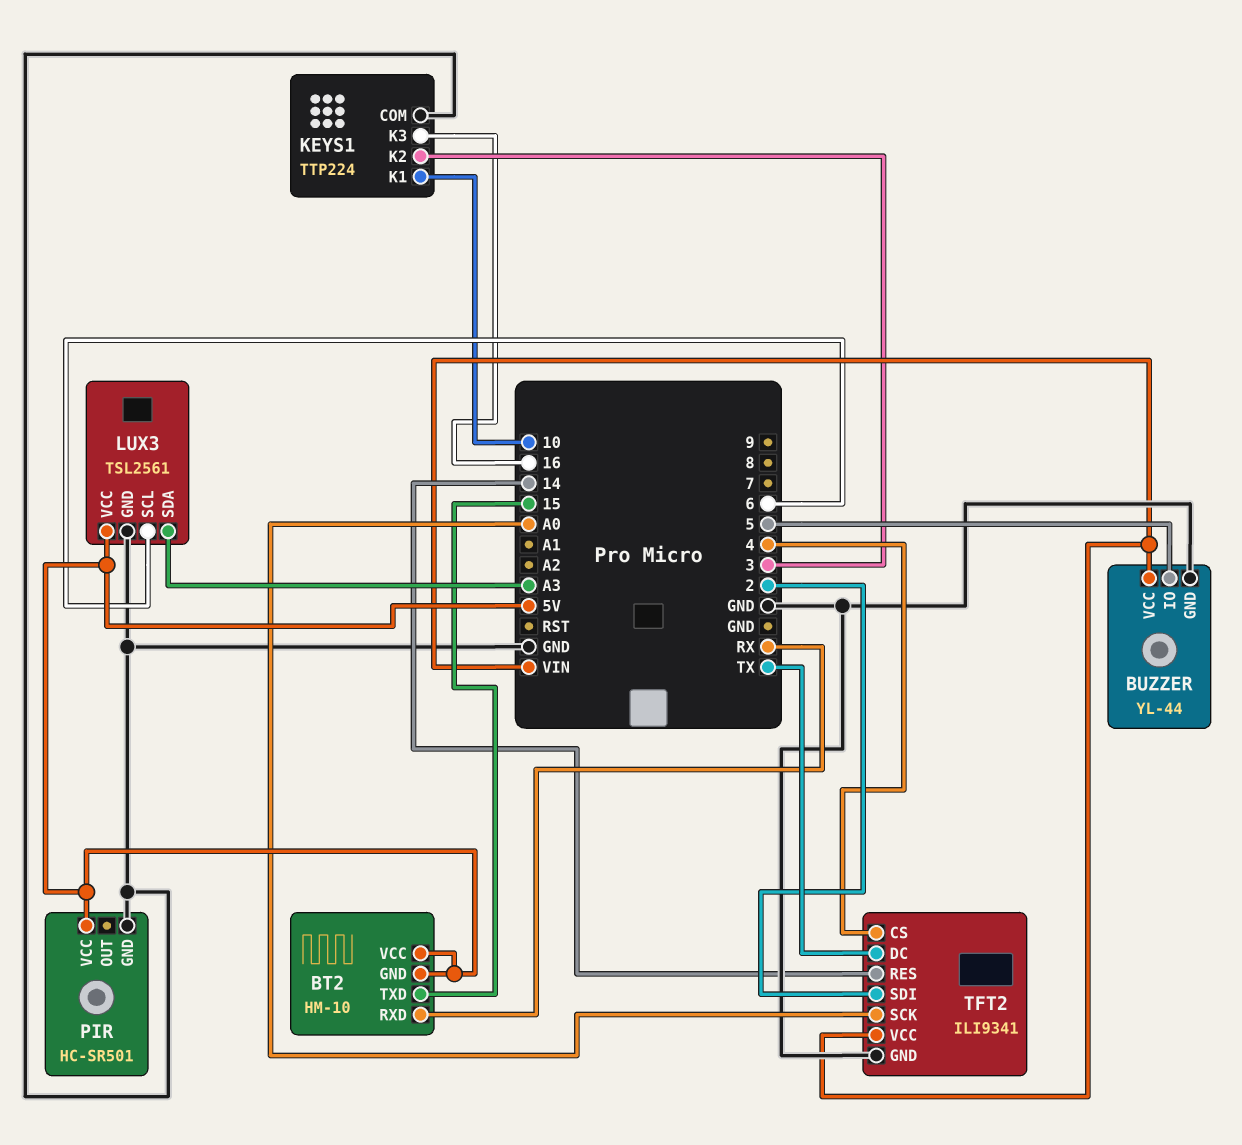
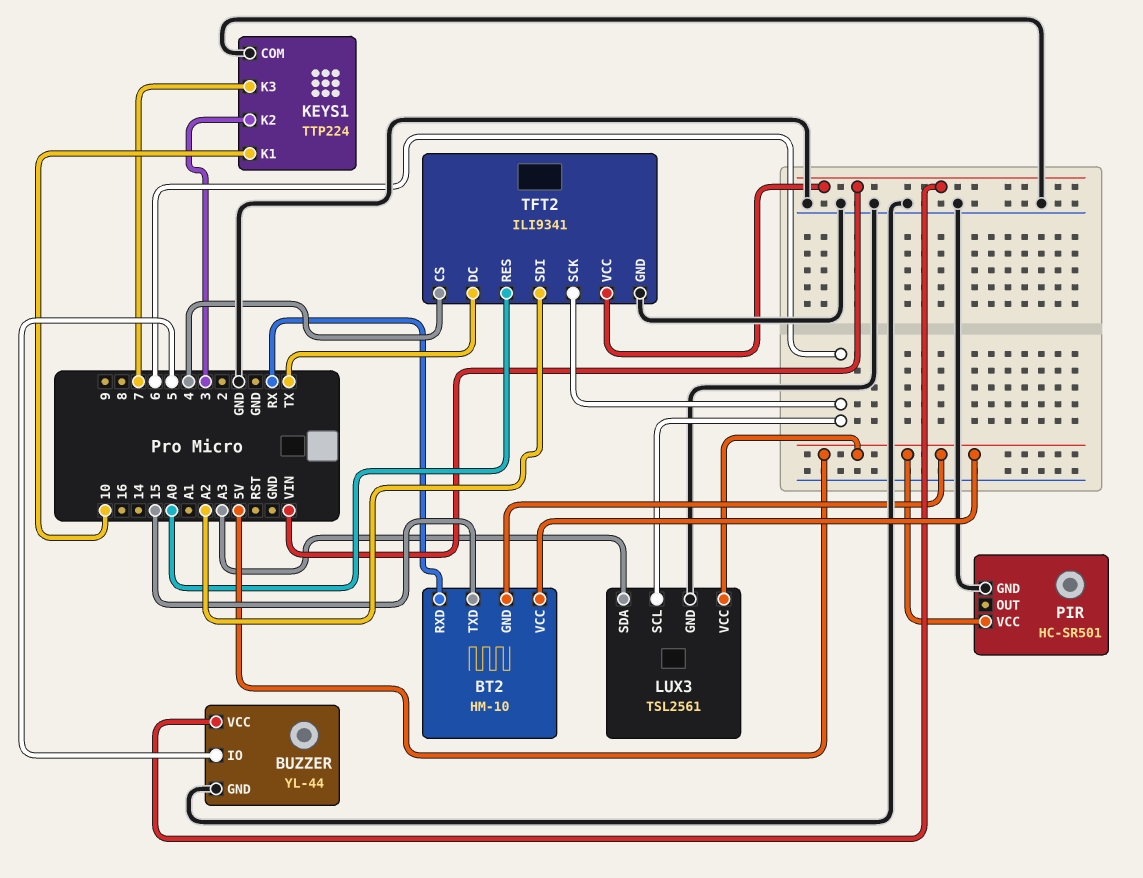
KEYS1 pin K3: 16 -> 7
TFT2 pin RES: 14 -> A0
TFT2 pin SCK: A0 -> 6
TFT2 pin SDI: 2 -> A2

